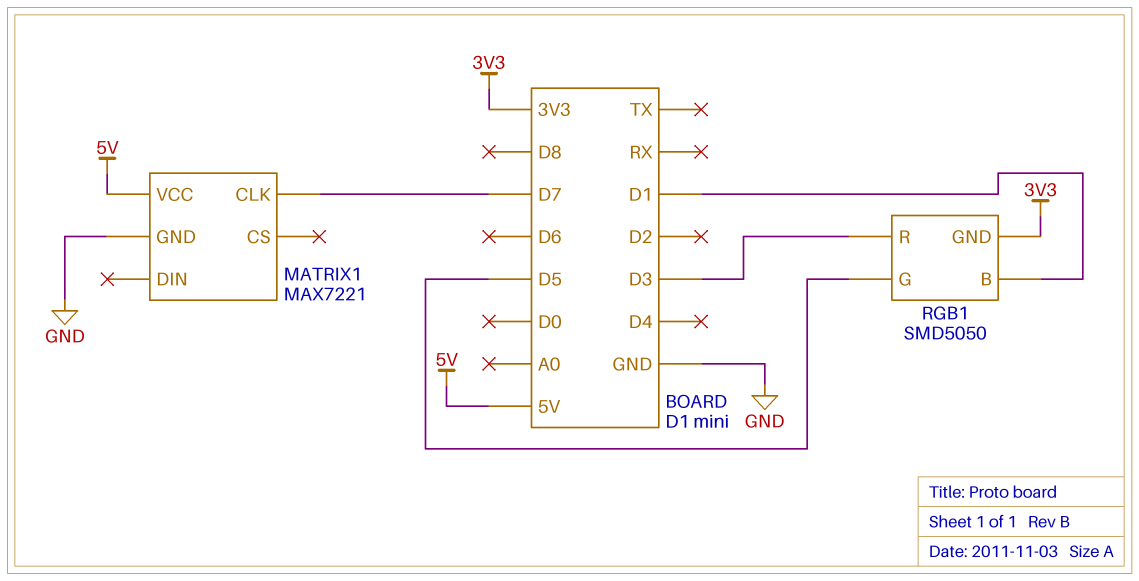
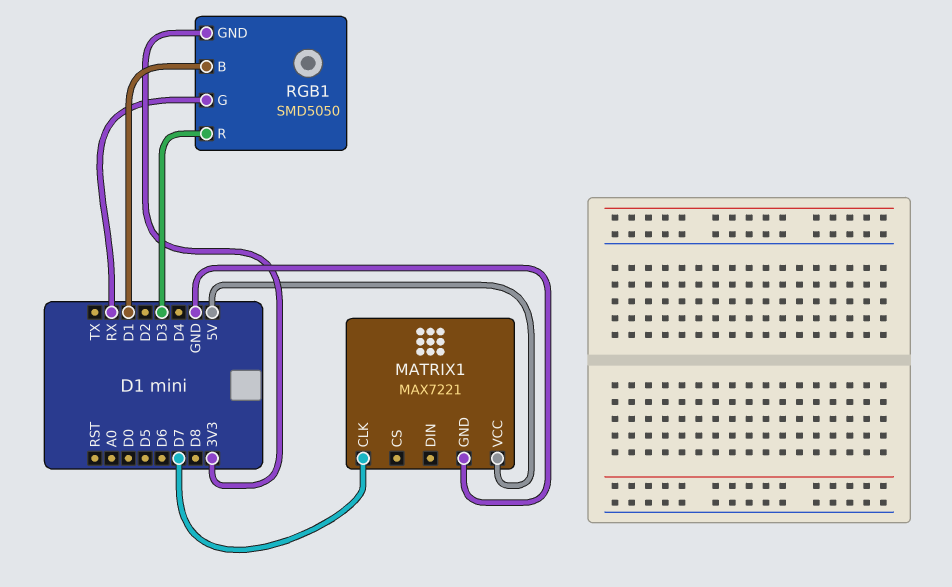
RGB1 pin G: D5 -> RX

